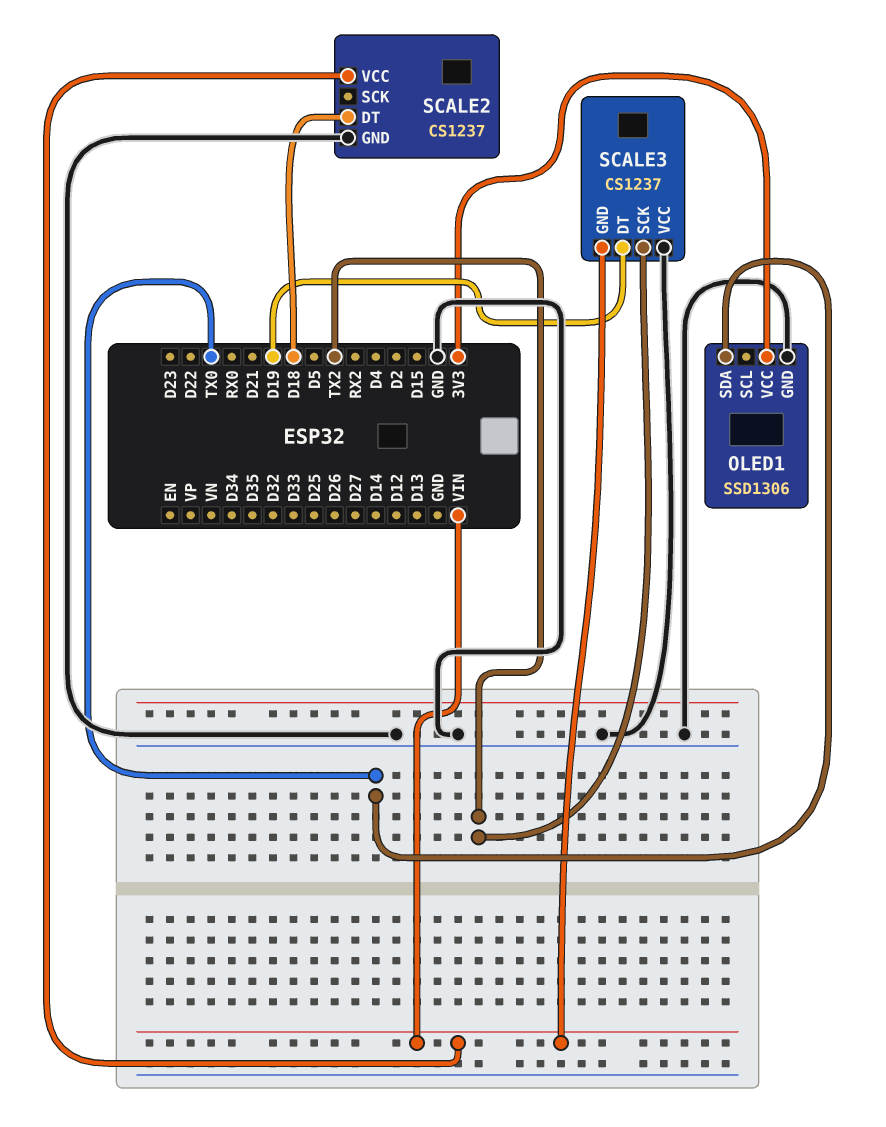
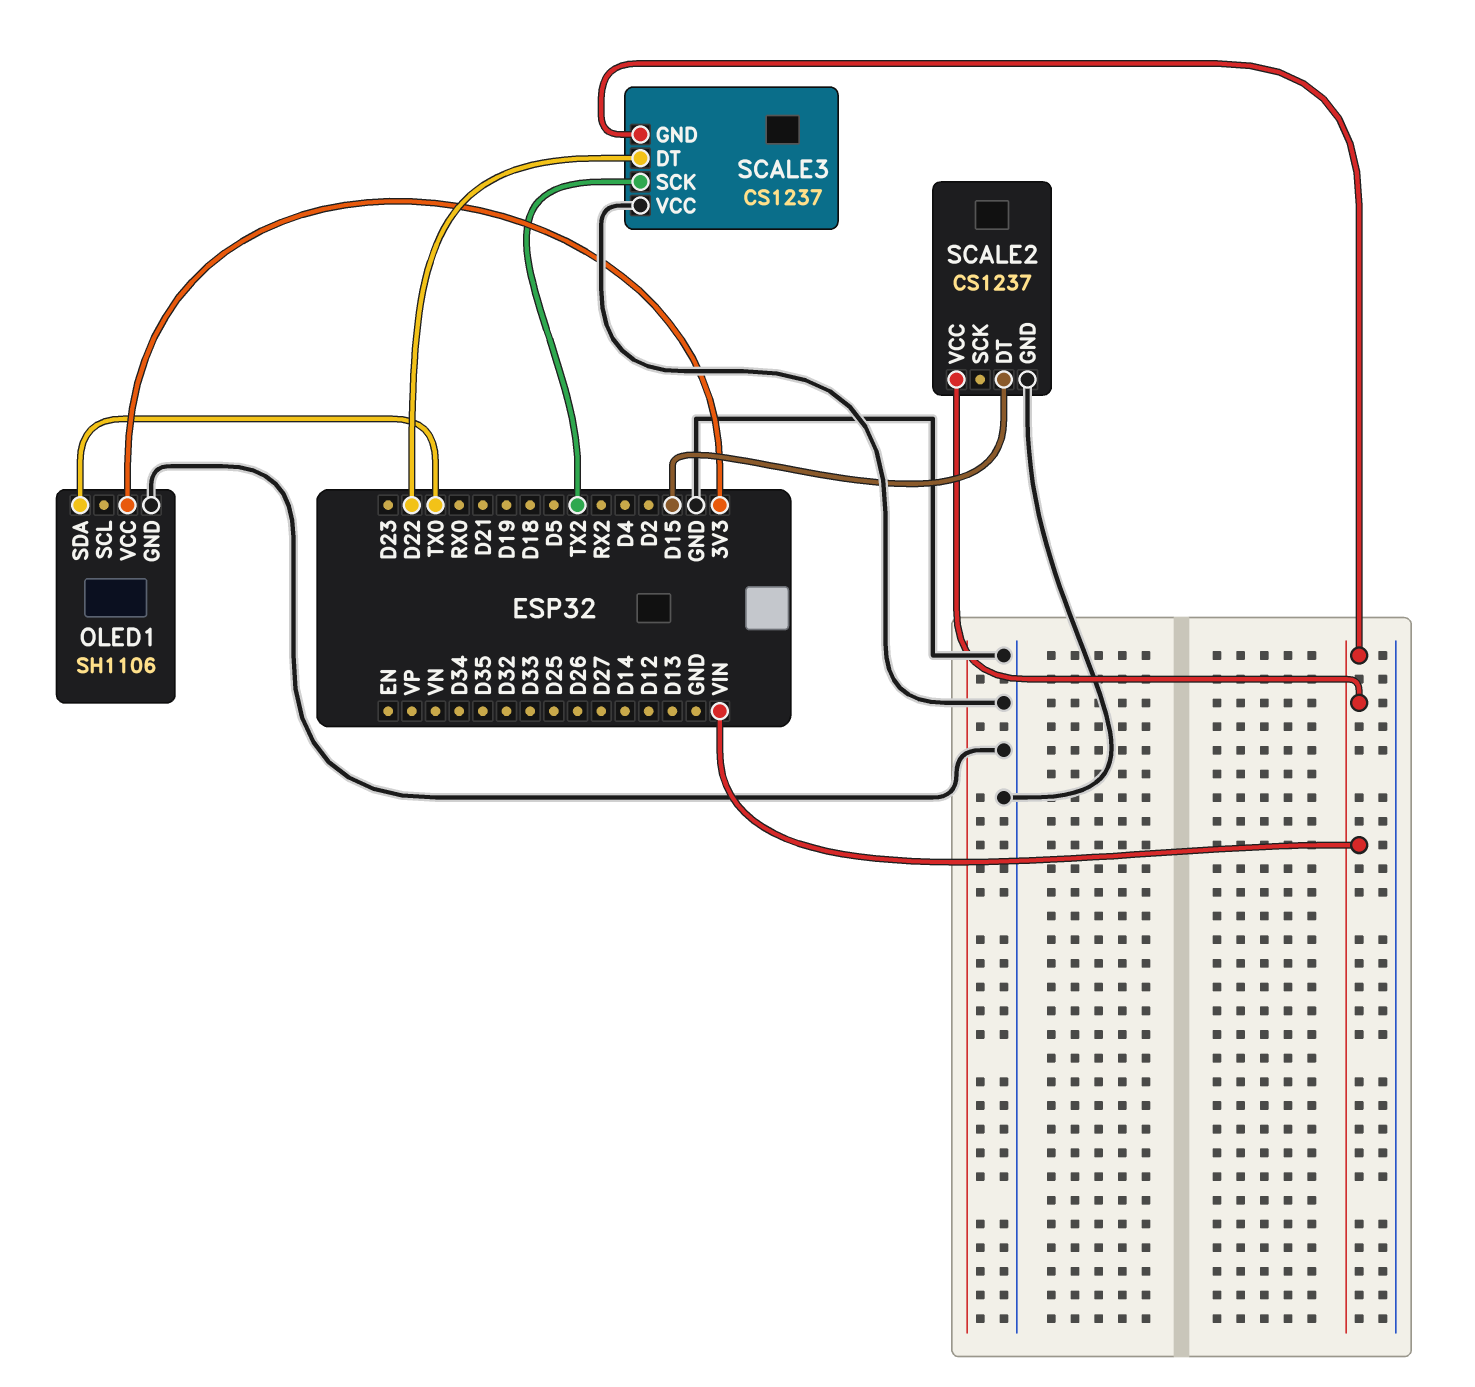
OLED1: SSD1306 -> SH1106
SCALE2 pin DT: D18 -> D15
SCALE3 pin DT: D19 -> D22

